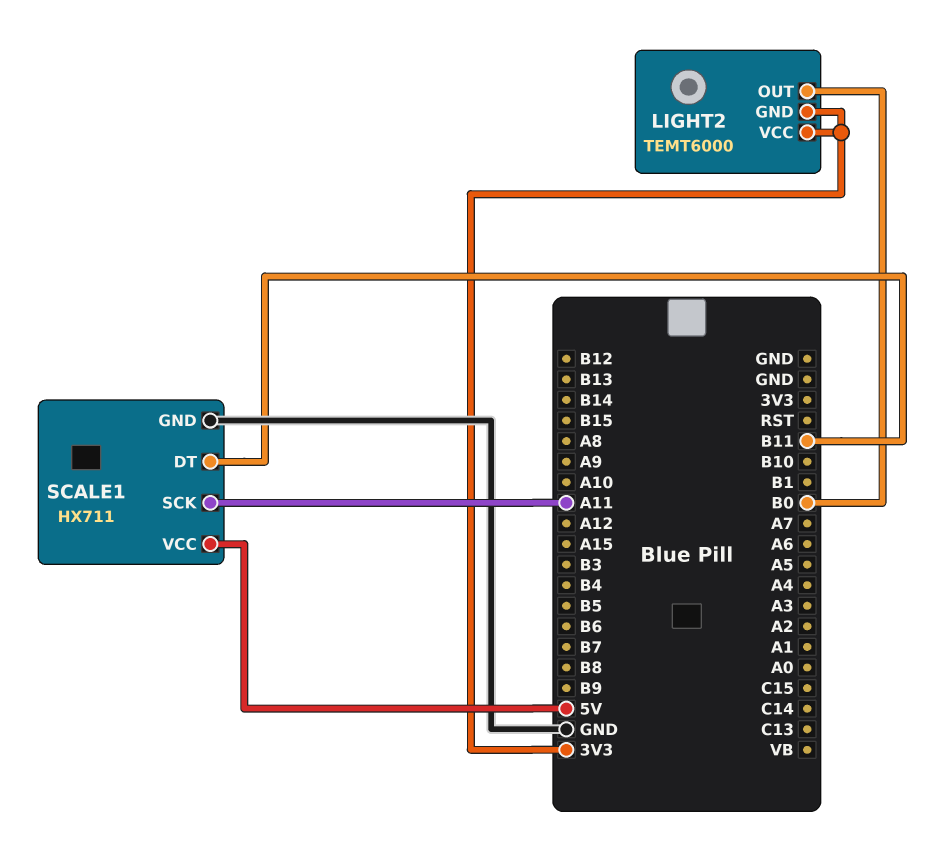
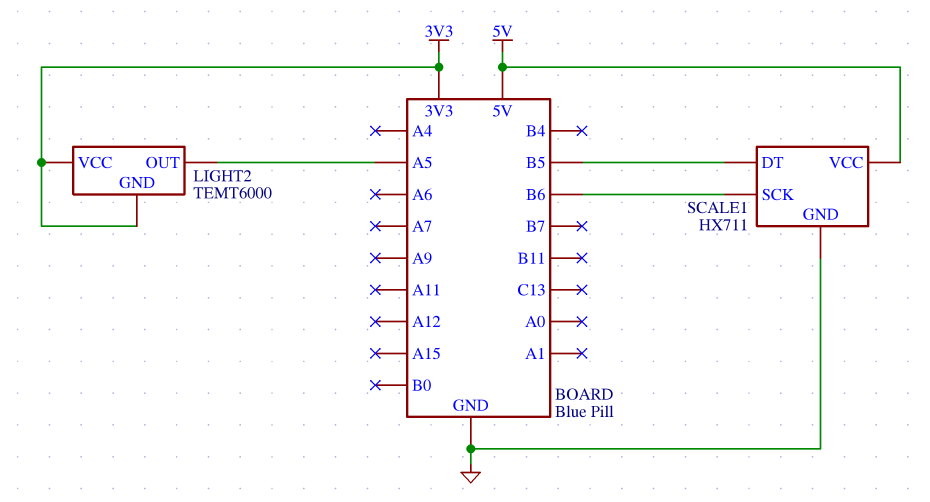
LIGHT2 pin OUT: B0 -> A5
SCALE1 pin DT: B11 -> B5
SCALE1 pin SCK: A11 -> B6

